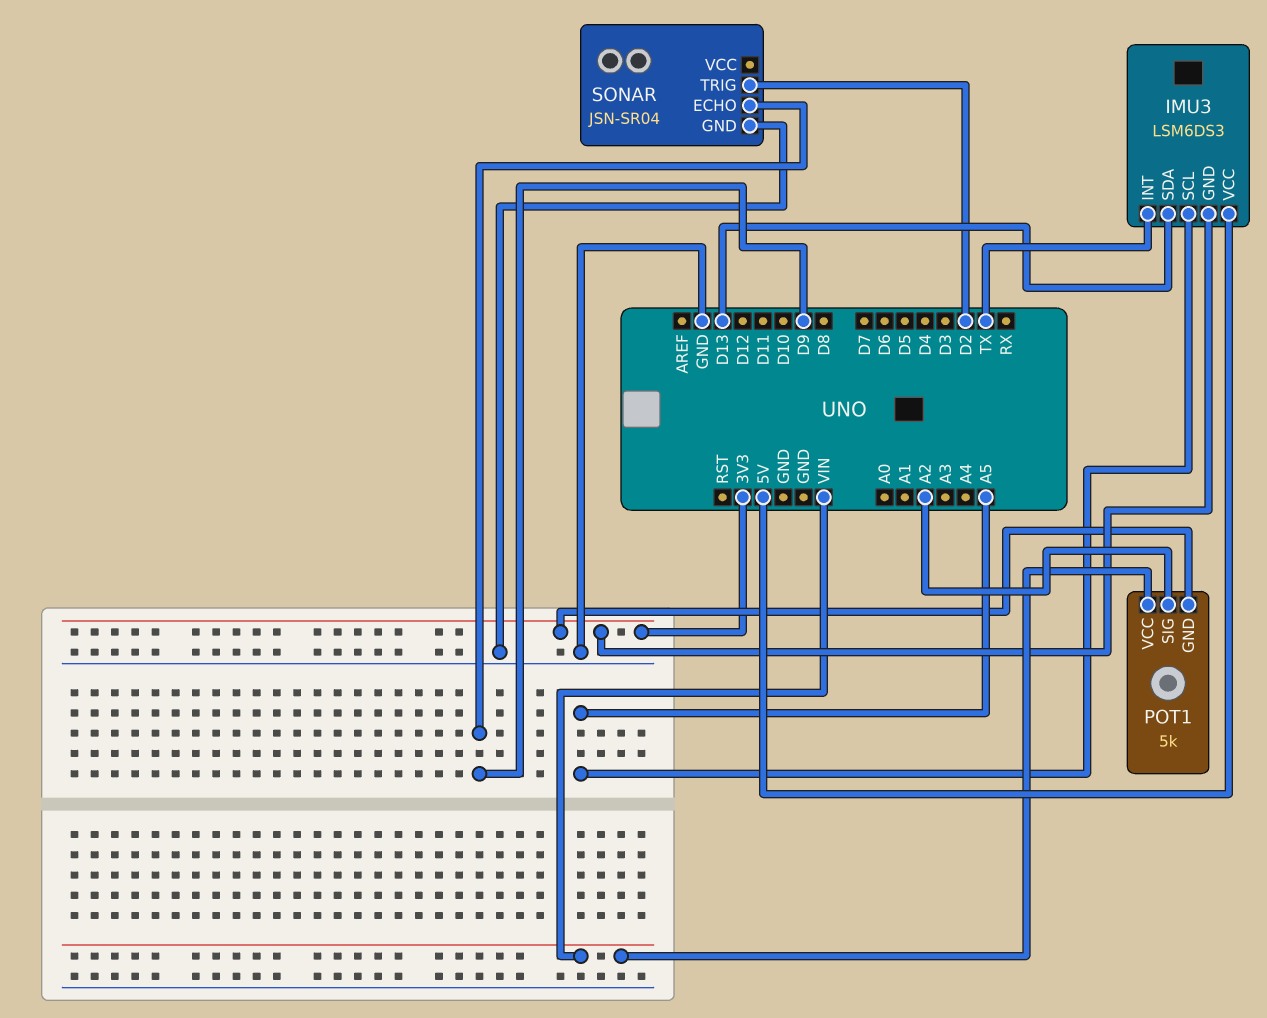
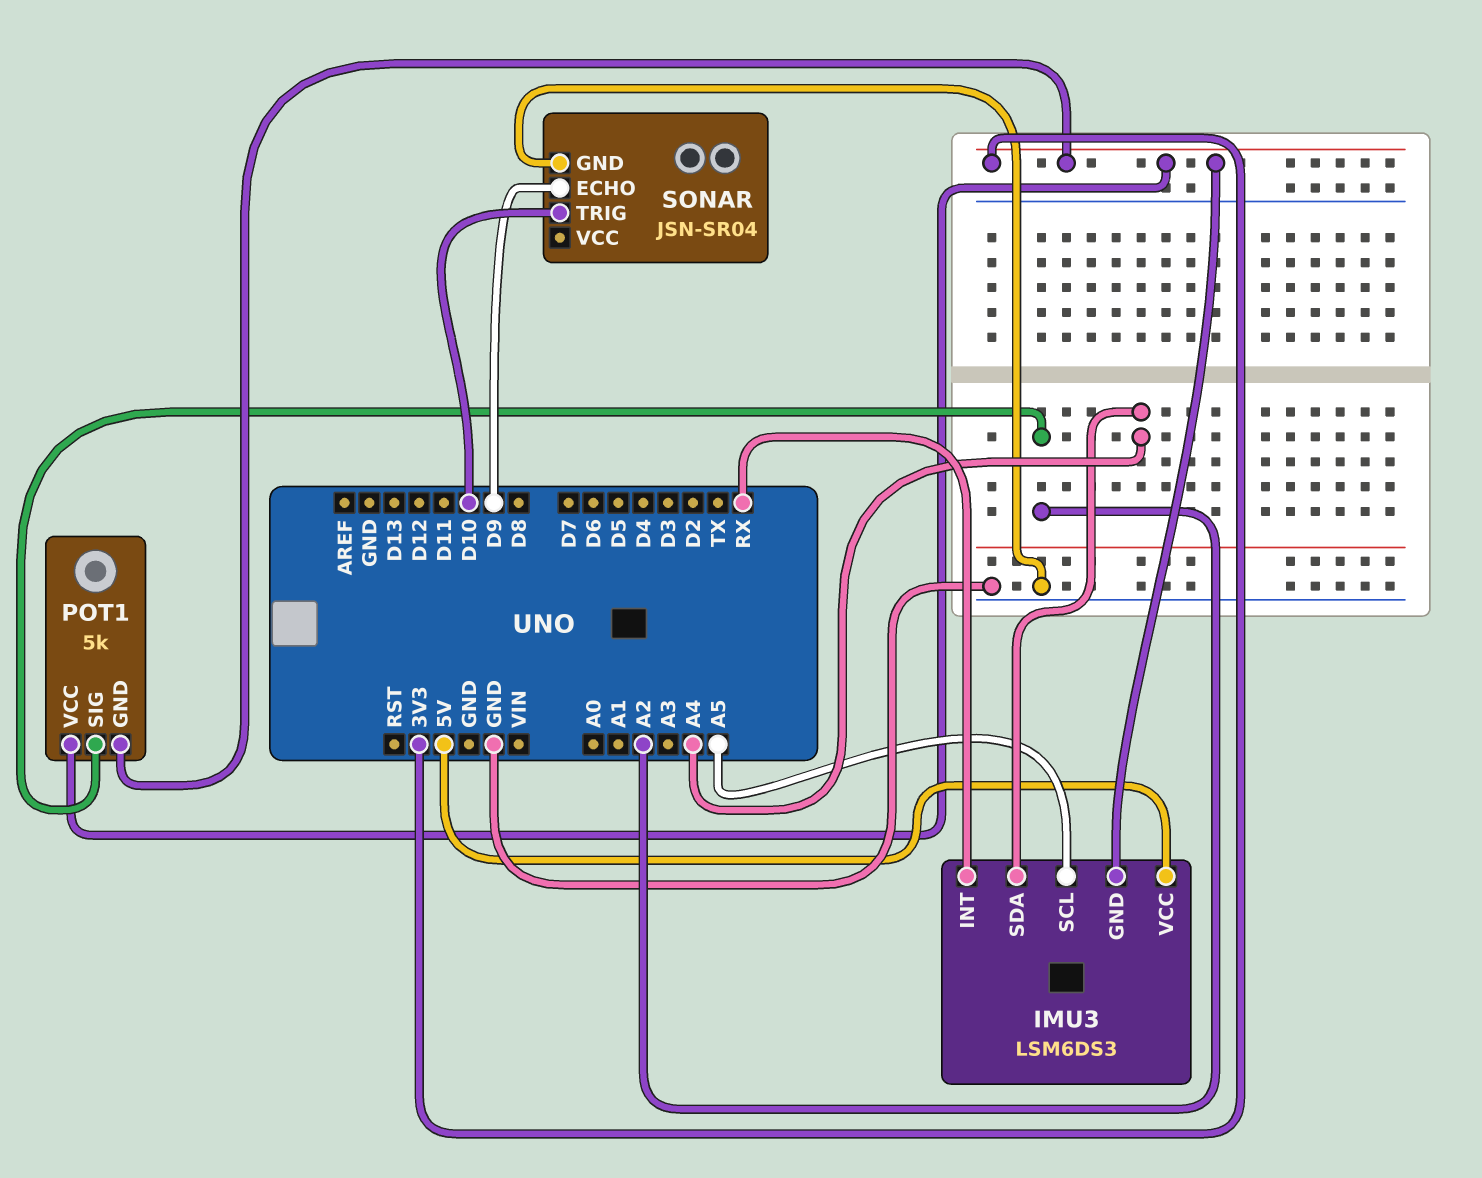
IMU3 pin INT: TX -> RX
IMU3 pin SDA: D13 -> A4
POT1 pin VCC: VIN -> 3V3
SONAR pin TRIG: D2 -> D10

